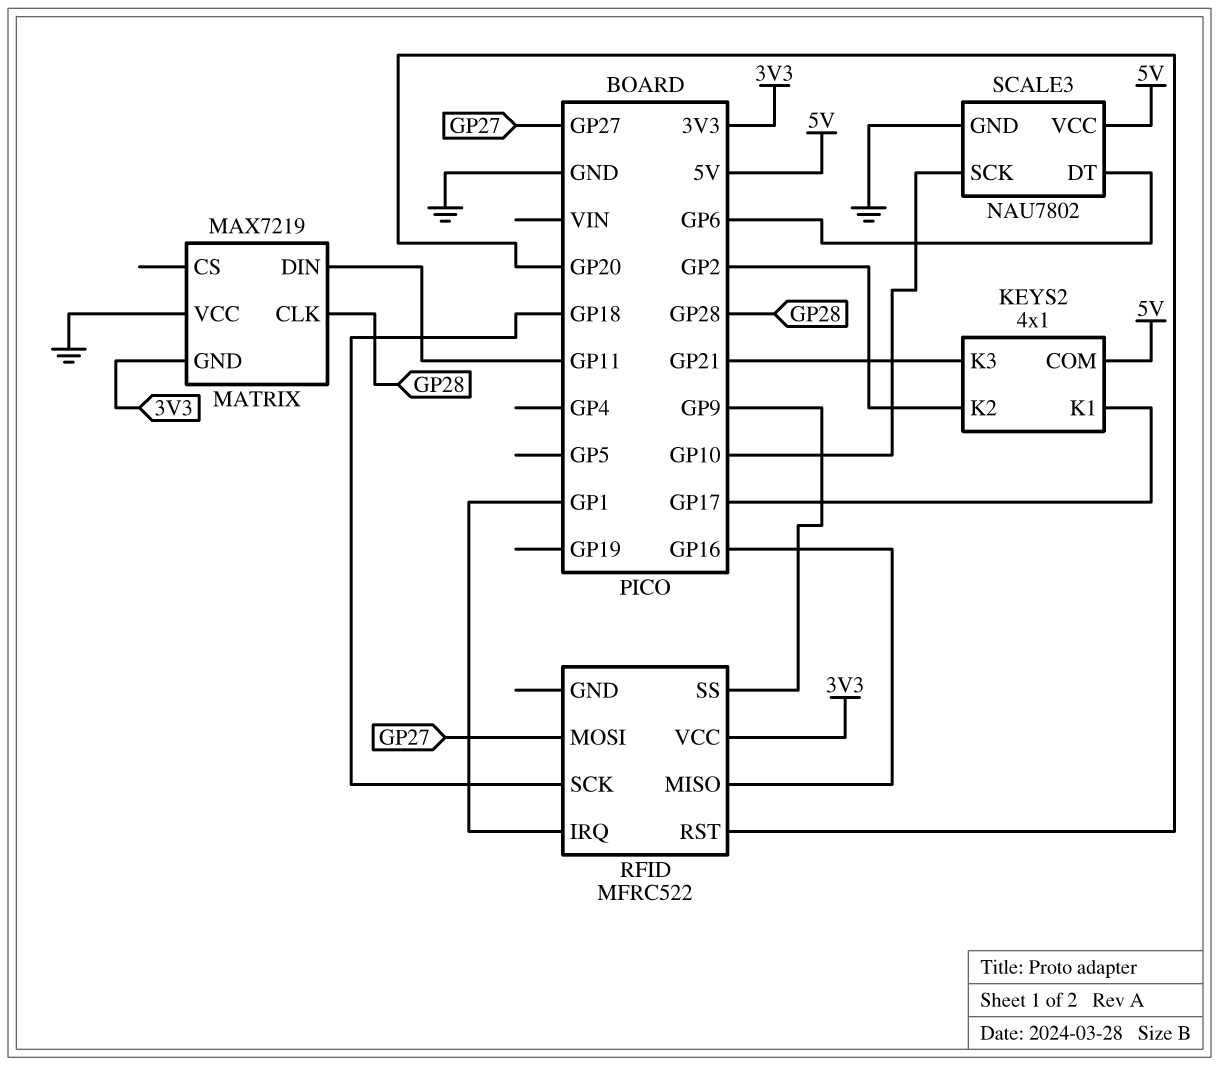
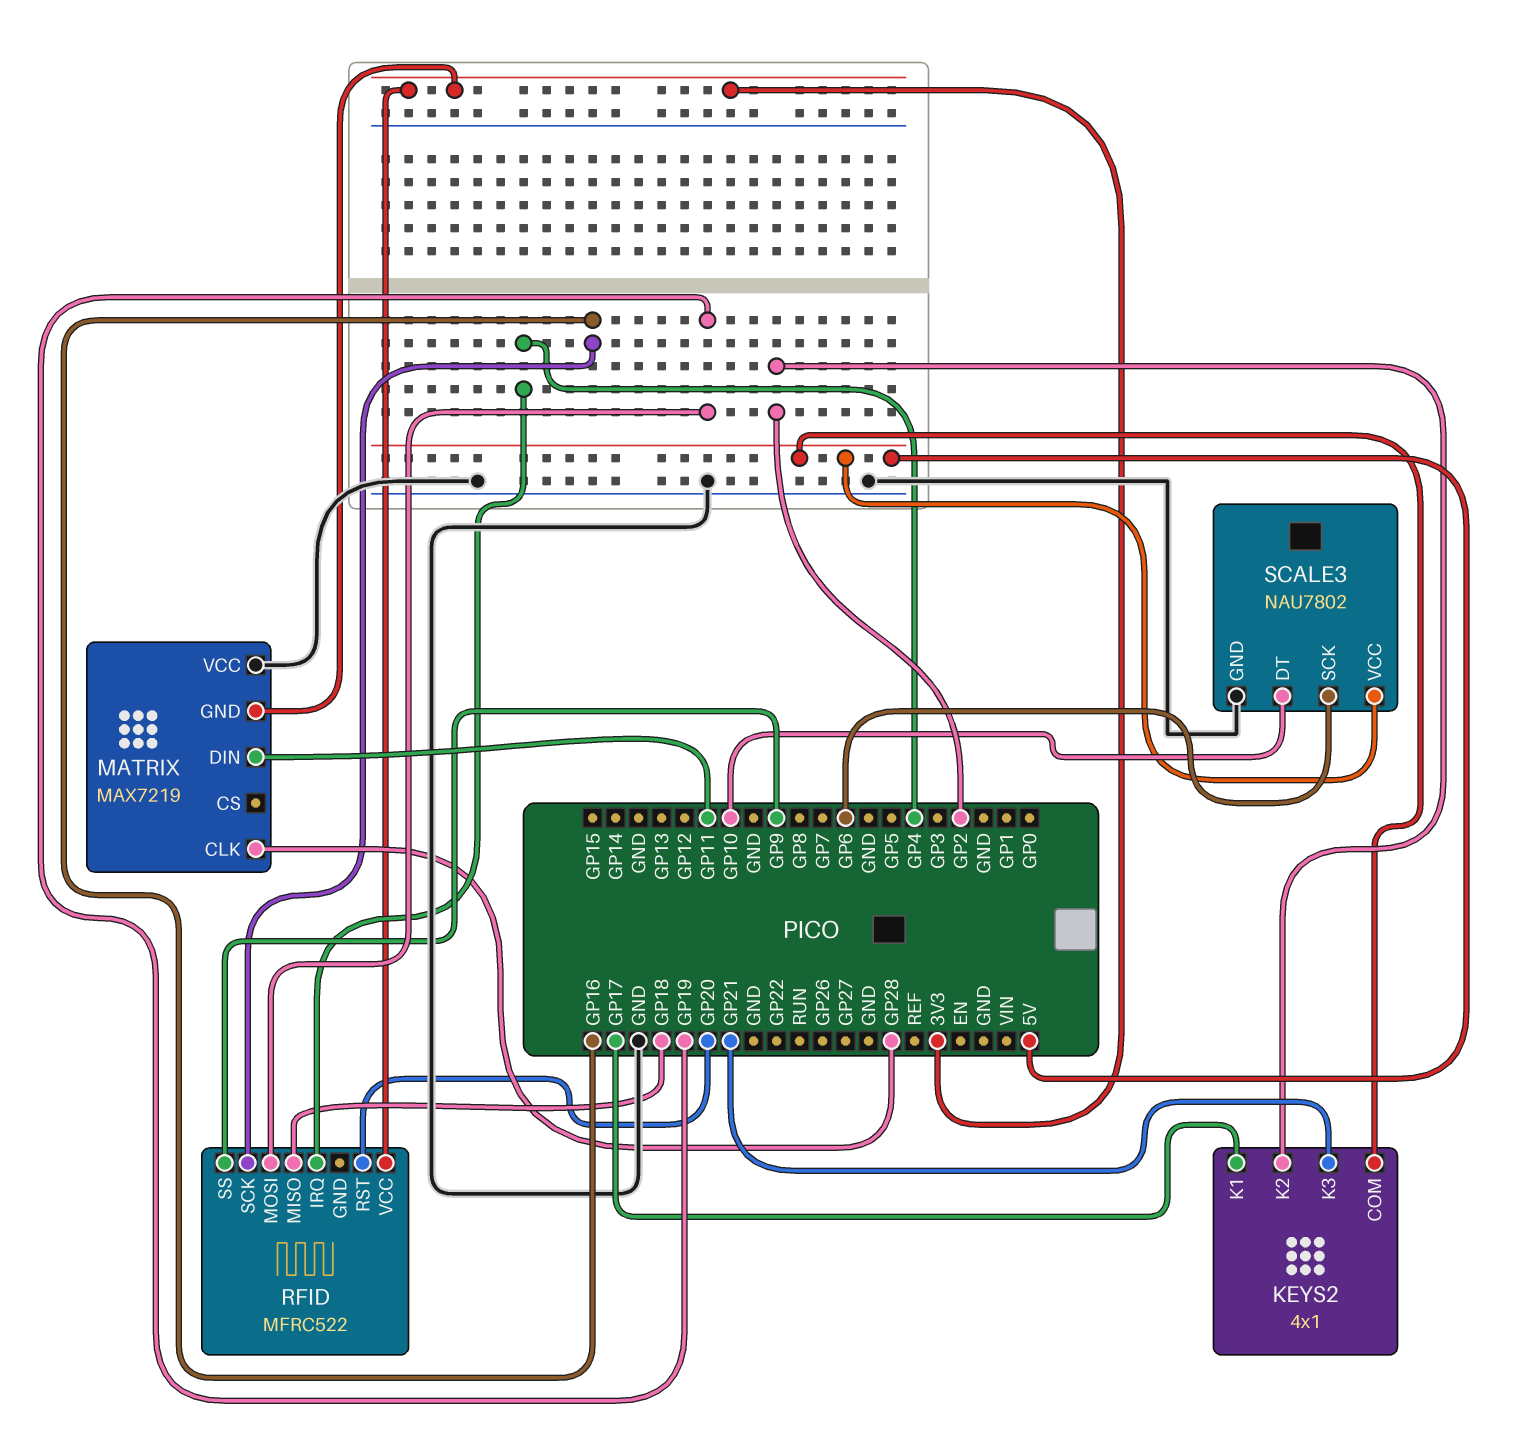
RFID pin IRQ: GP1 -> GP4
RFID pin MISO: GP16 -> GP18
RFID pin MOSI: GP27 -> GP19
RFID pin SCK: GP18 -> GP16
SCALE3 pin DT: GP6 -> GP10
SCALE3 pin SCK: GP10 -> GP6

